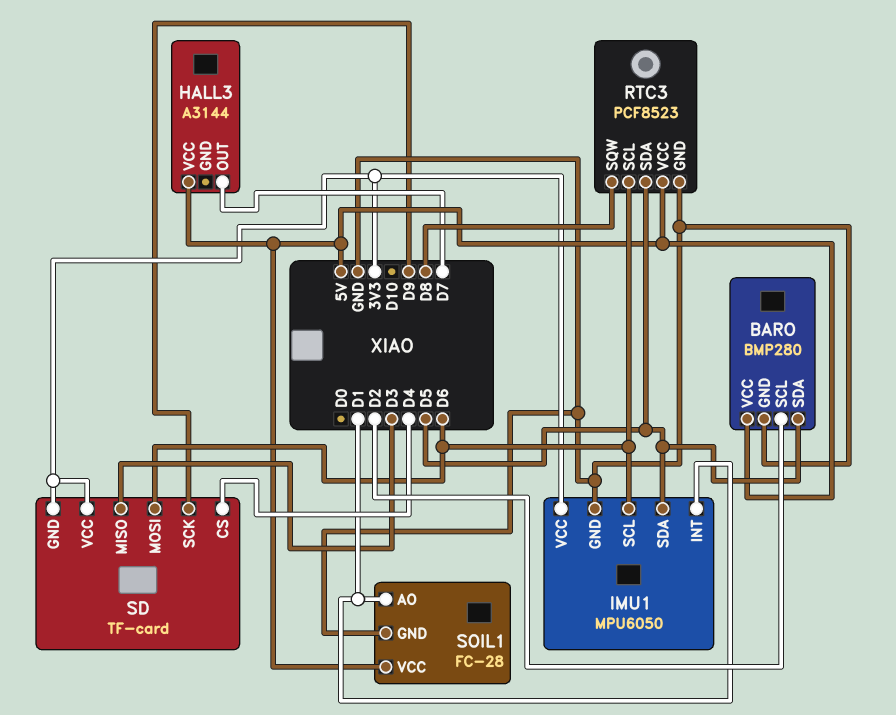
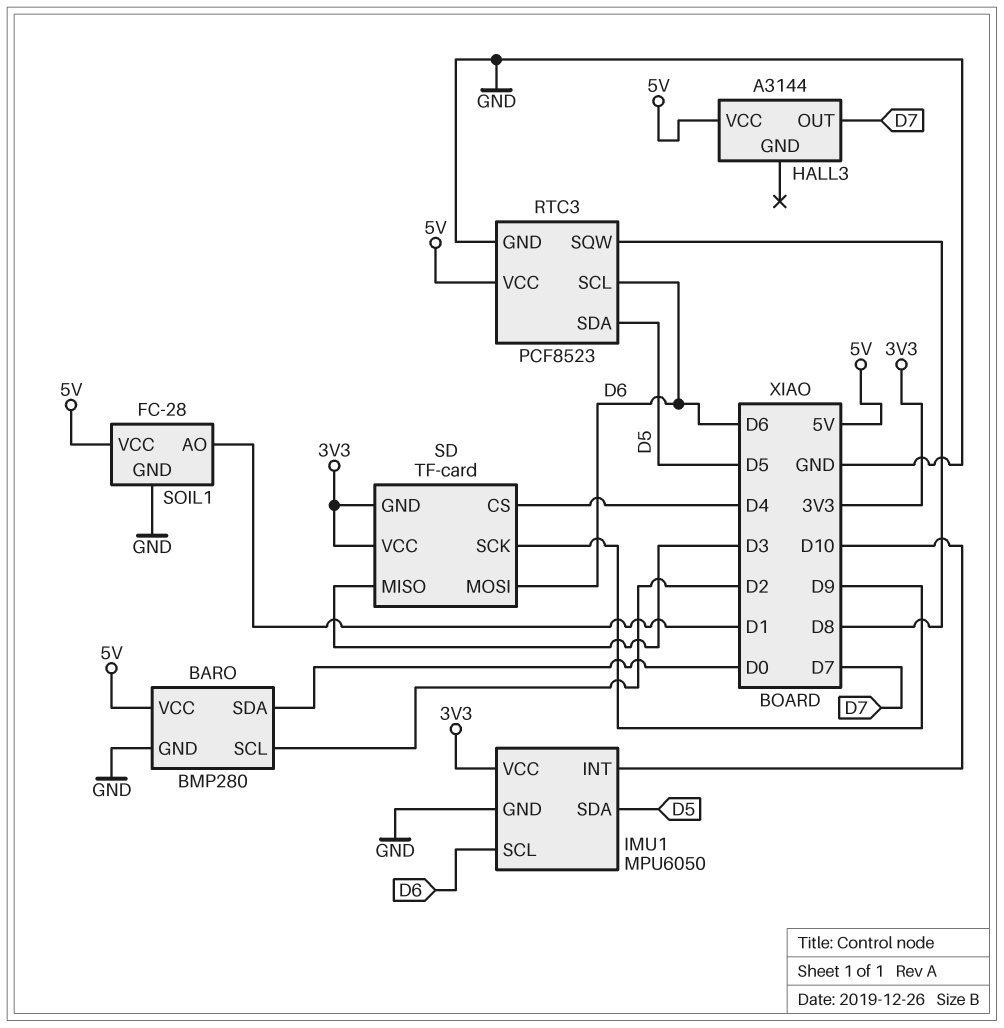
BARO pin SDA: D5 -> D0
IMU1 pin INT: D1 -> D10

